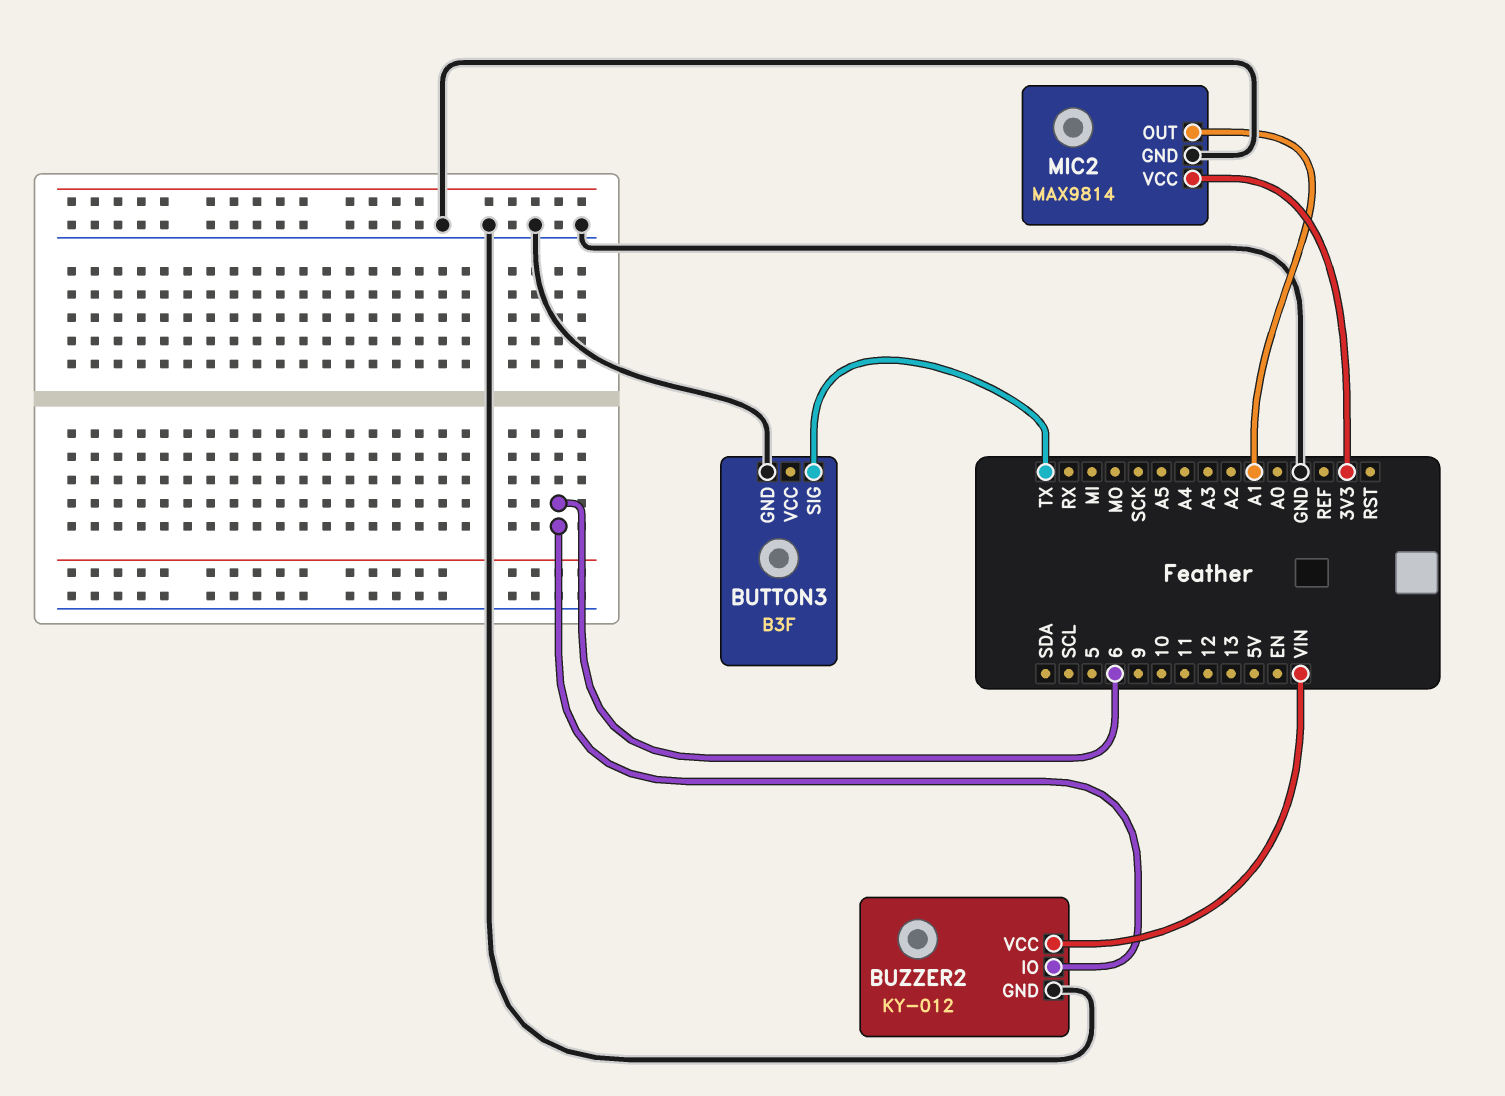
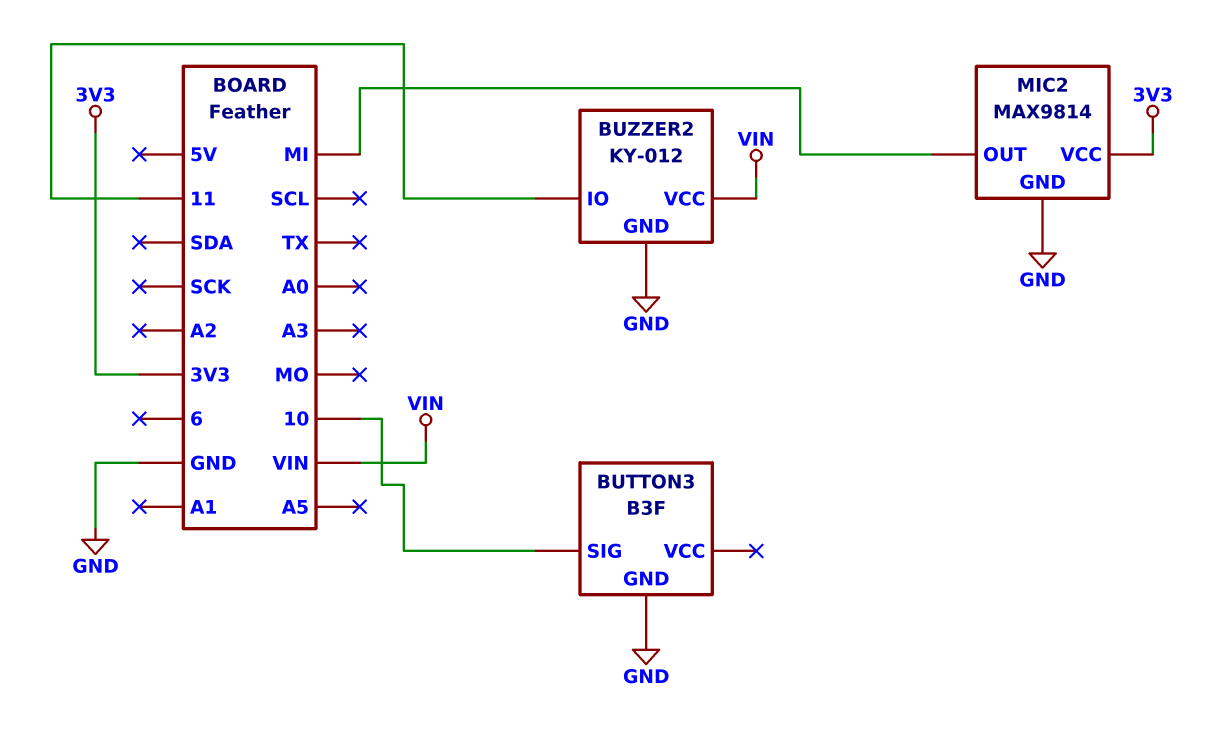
BUTTON3 pin SIG: TX -> 10
BUZZER2 pin IO: 6 -> 11
MIC2 pin OUT: A1 -> MI

